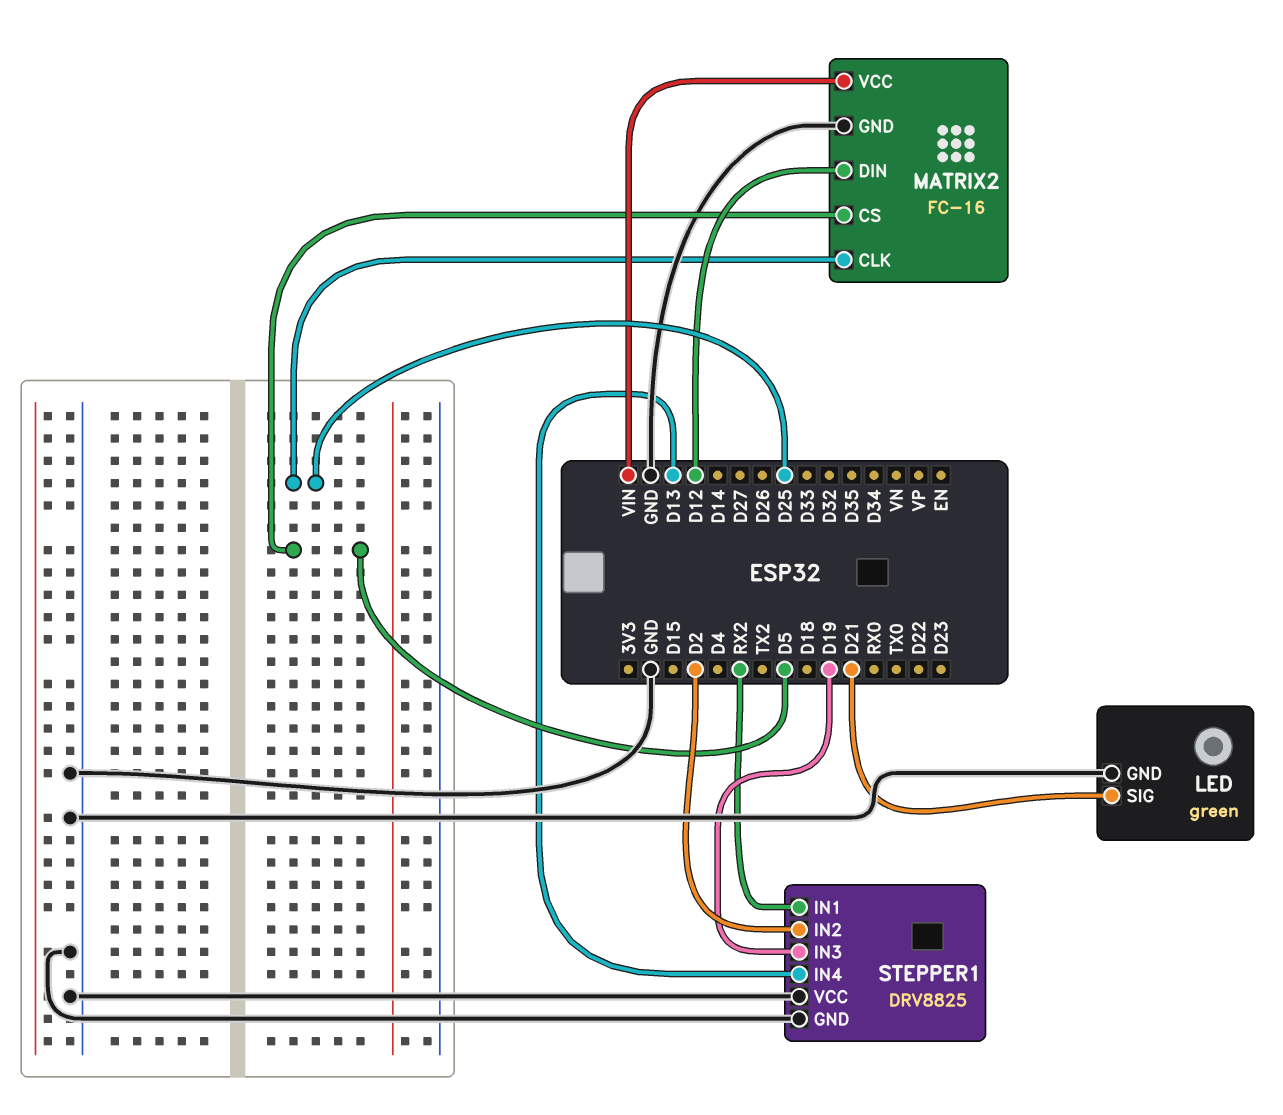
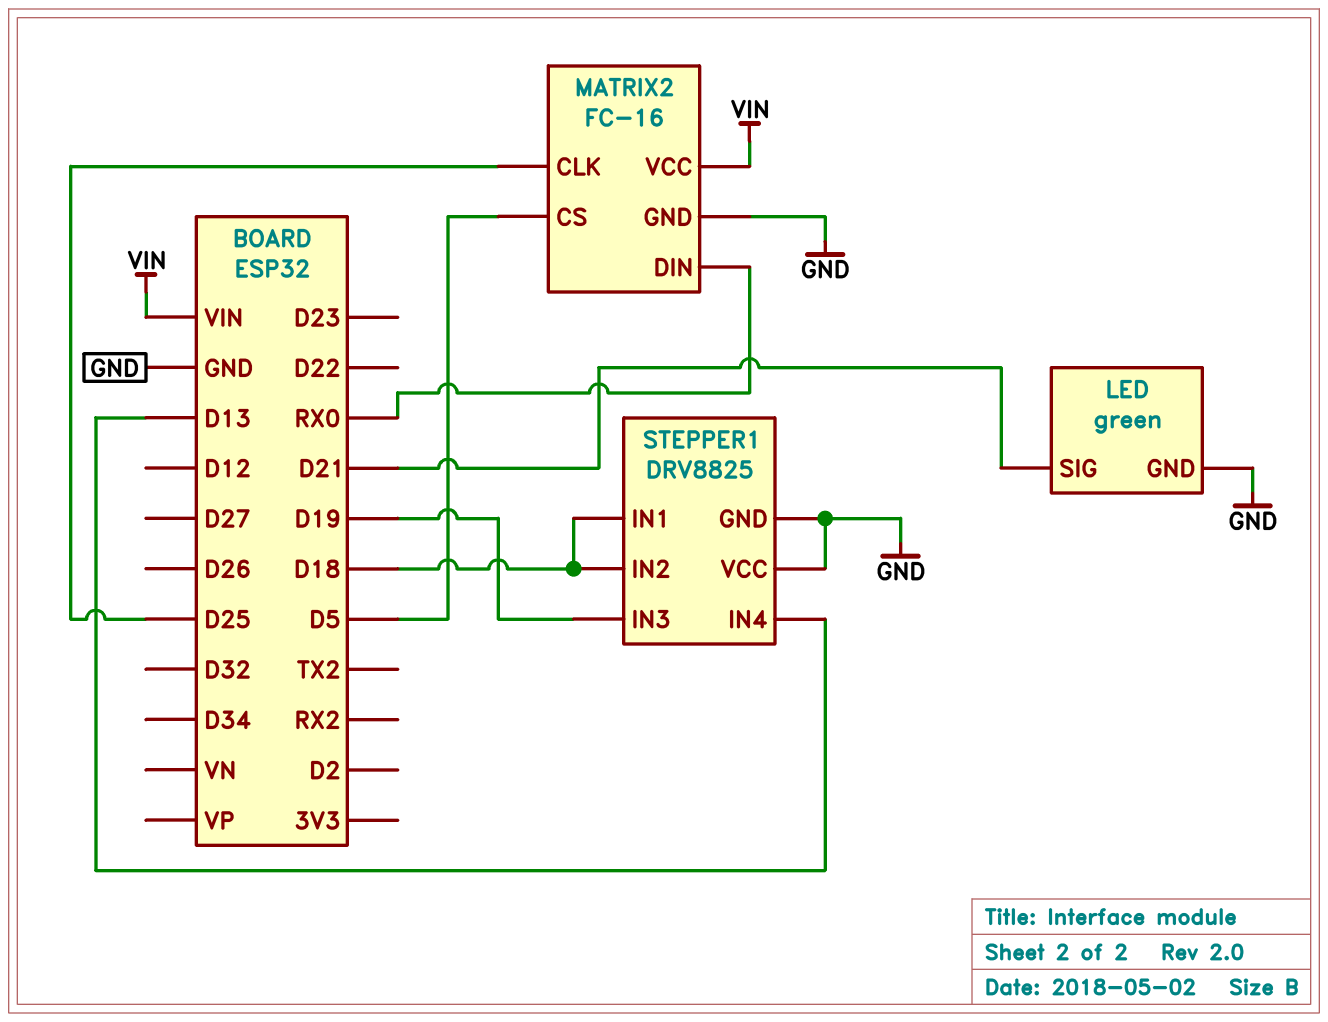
MATRIX2 pin DIN: D12 -> RX0
STEPPER1 pin IN1: RX2 -> D18
STEPPER1 pin IN2: D2 -> D18

